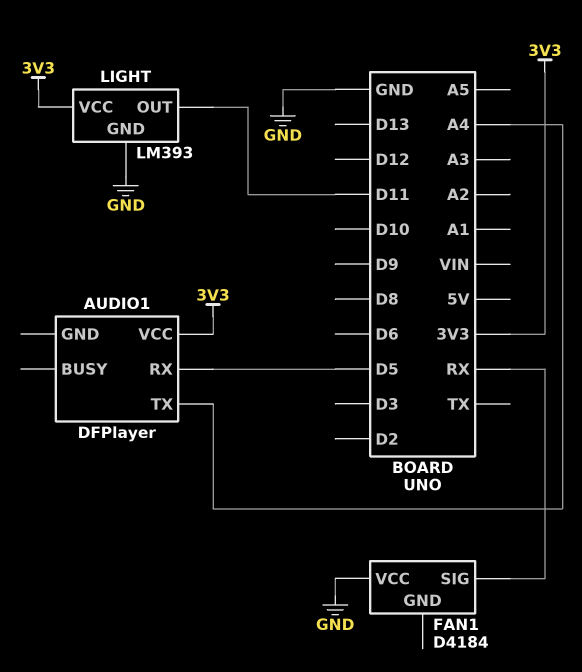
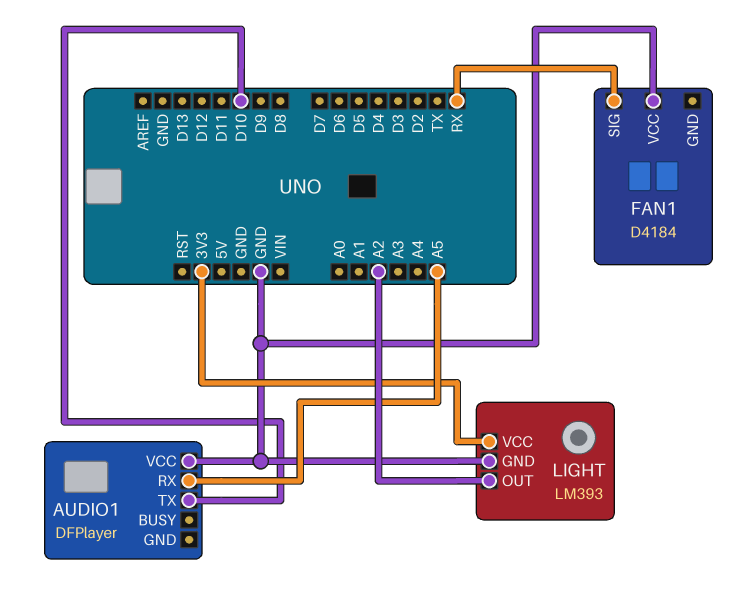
AUDIO1 pin RX: D5 -> A5
AUDIO1 pin TX: A4 -> D10
AUDIO1 pin VCC: 3V3 -> GND
LIGHT pin OUT: D11 -> A2

